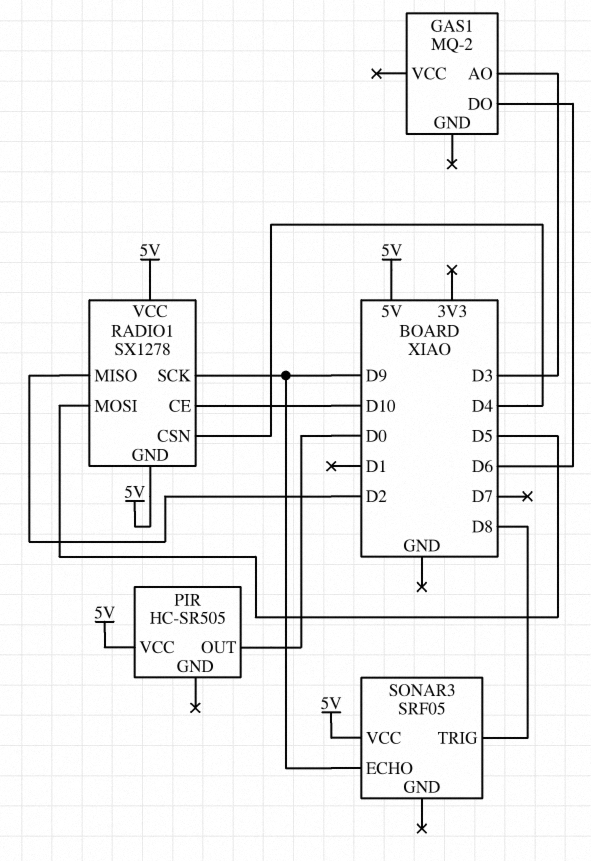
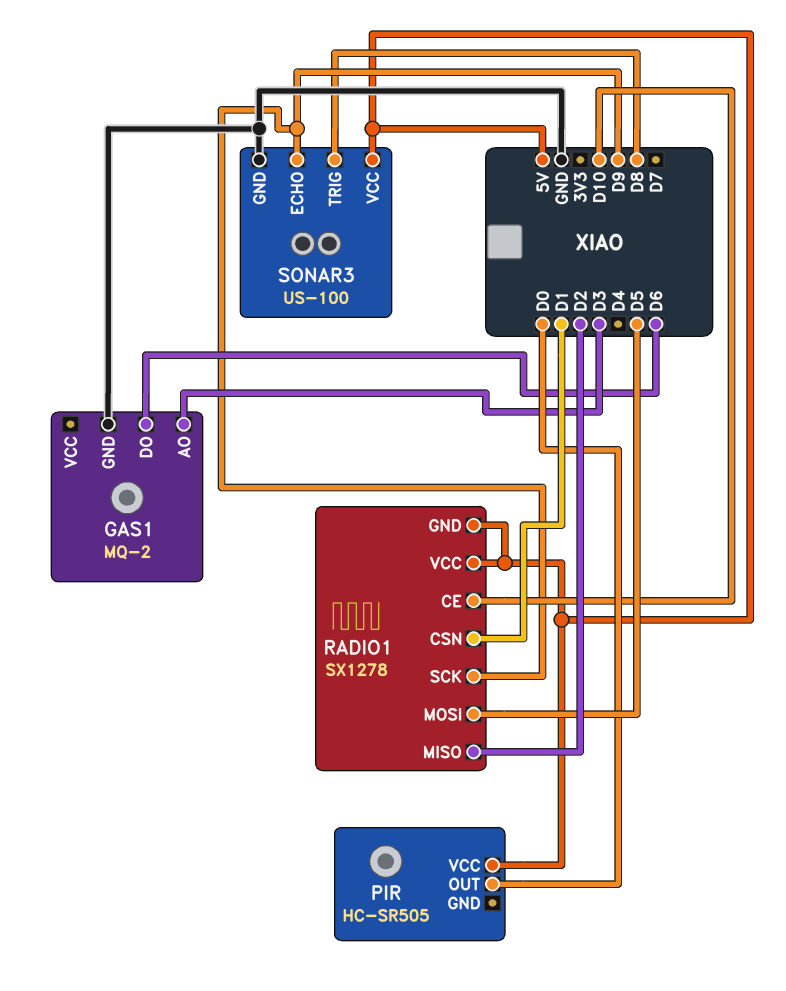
GAS1 pin GND: none -> GND
RADIO1 pin CSN: D4 -> D1
SONAR3: SRF05 -> US-100
SONAR3 pin GND: none -> GND

